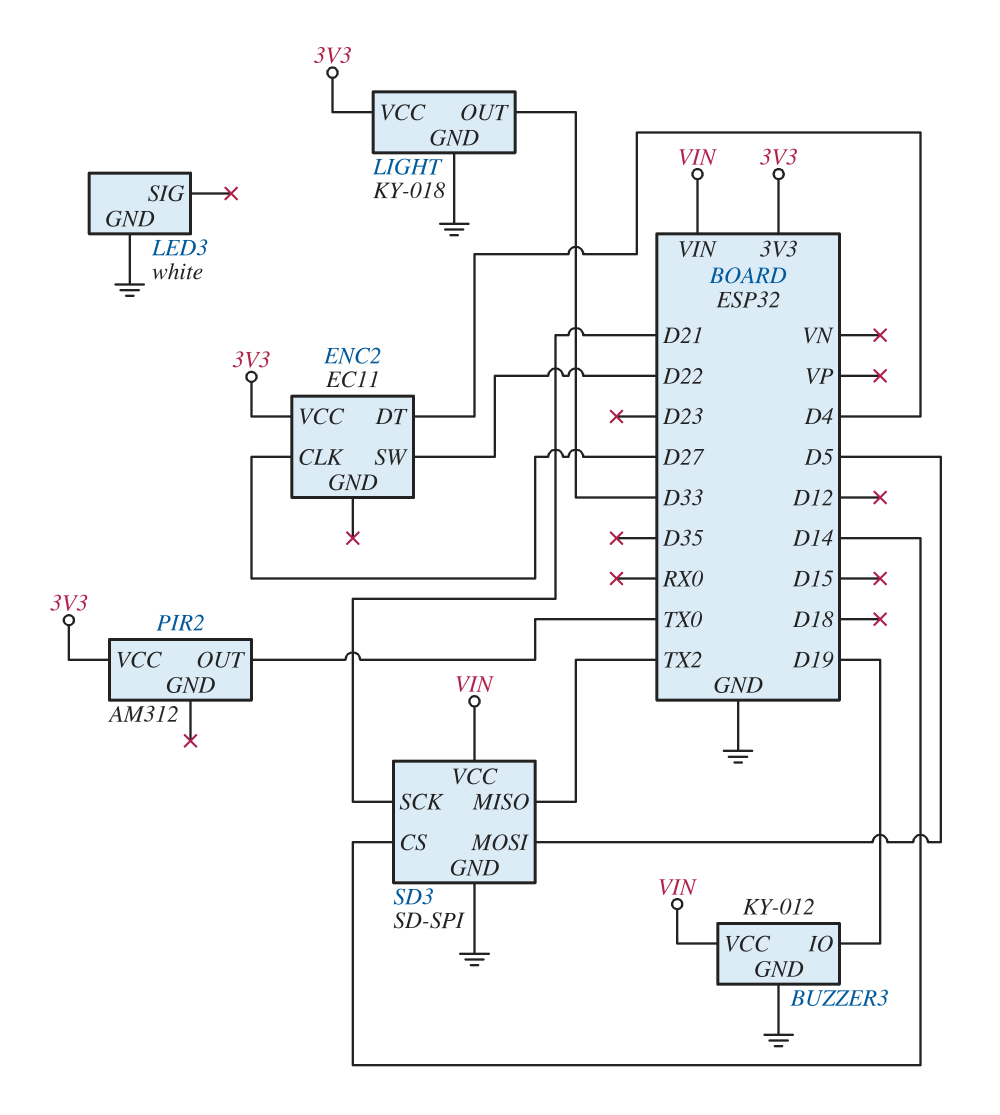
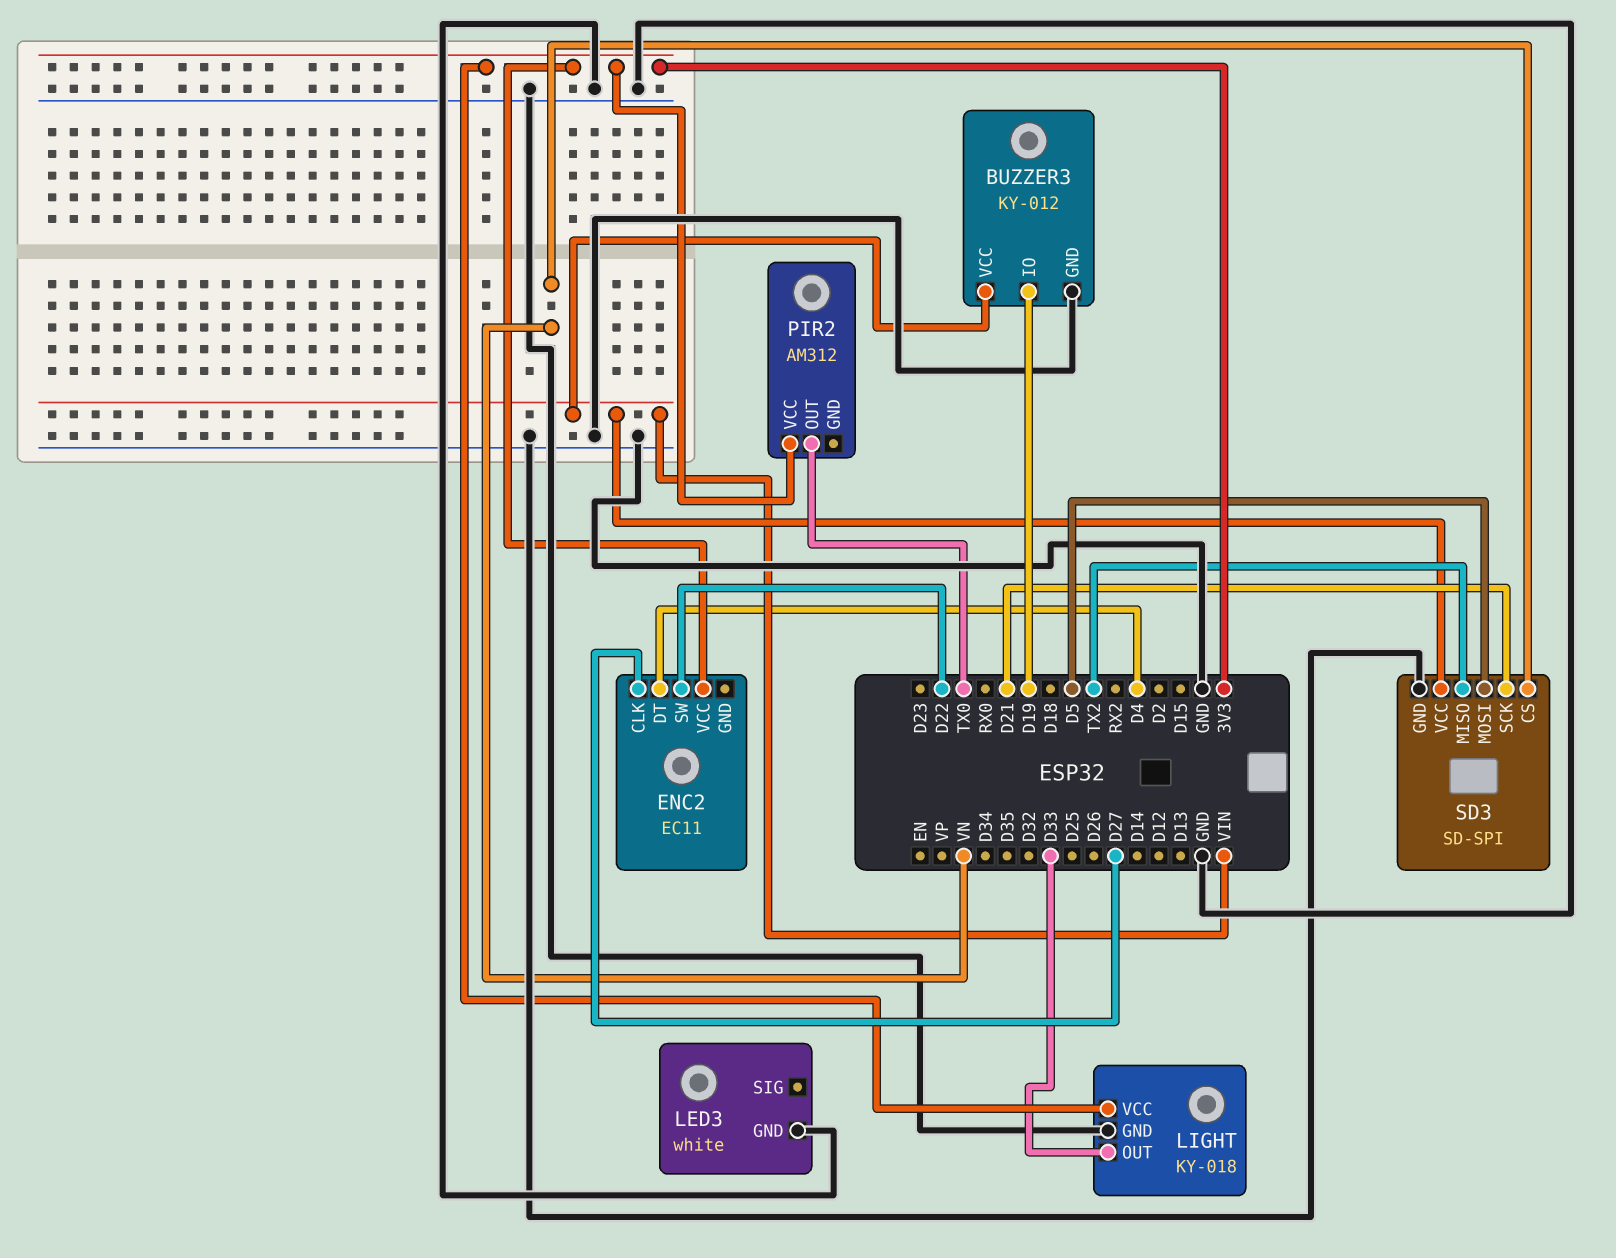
SD3 pin CS: D14 -> VN

